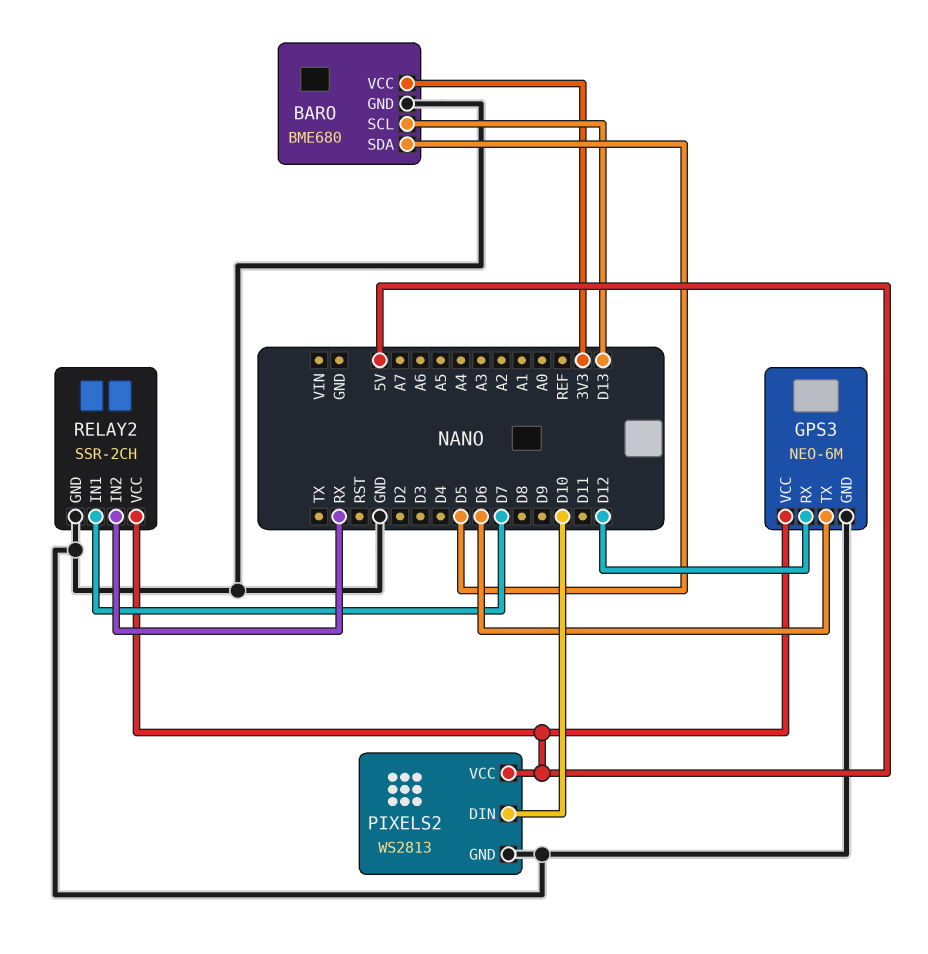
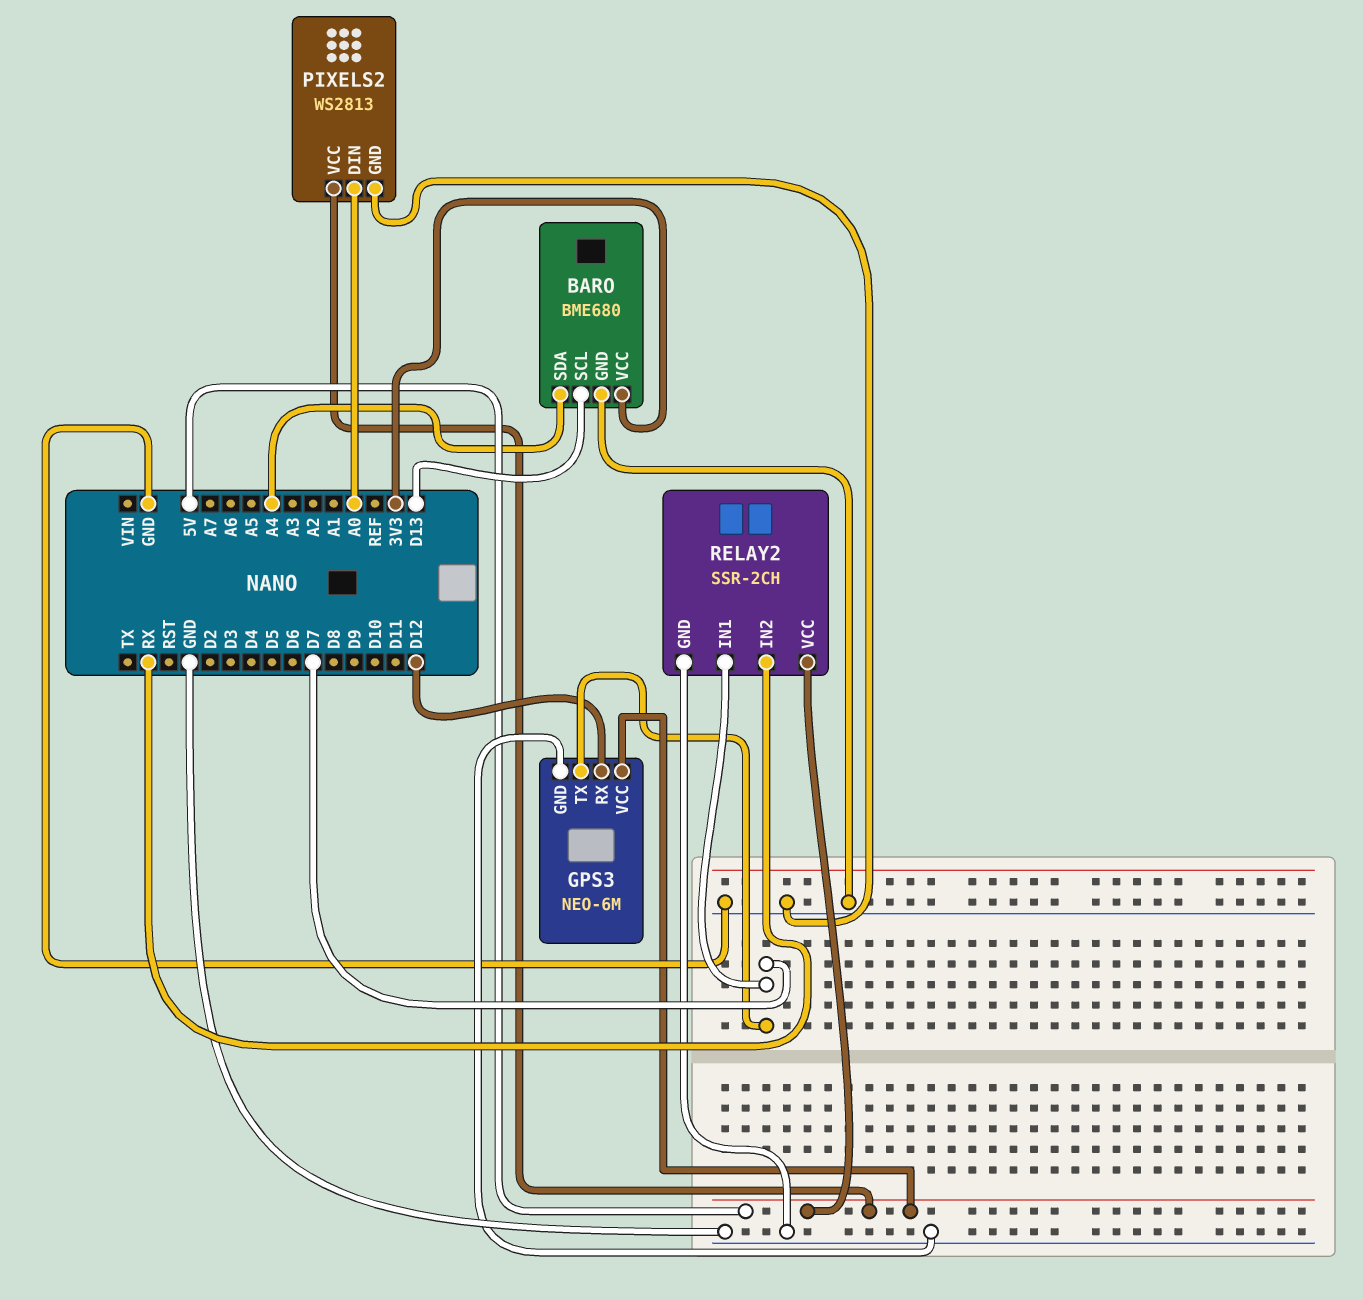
BARO pin SDA: D5 -> A4
GPS3 pin TX: D6 -> D7
PIXELS2 pin DIN: D10 -> A0

